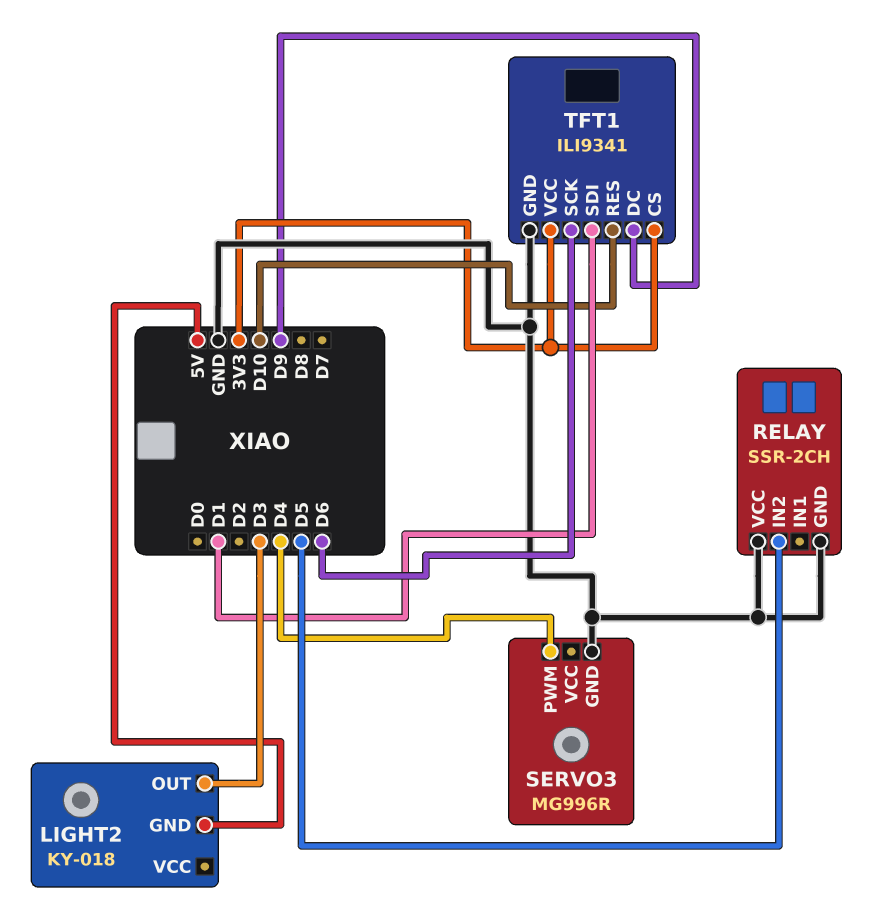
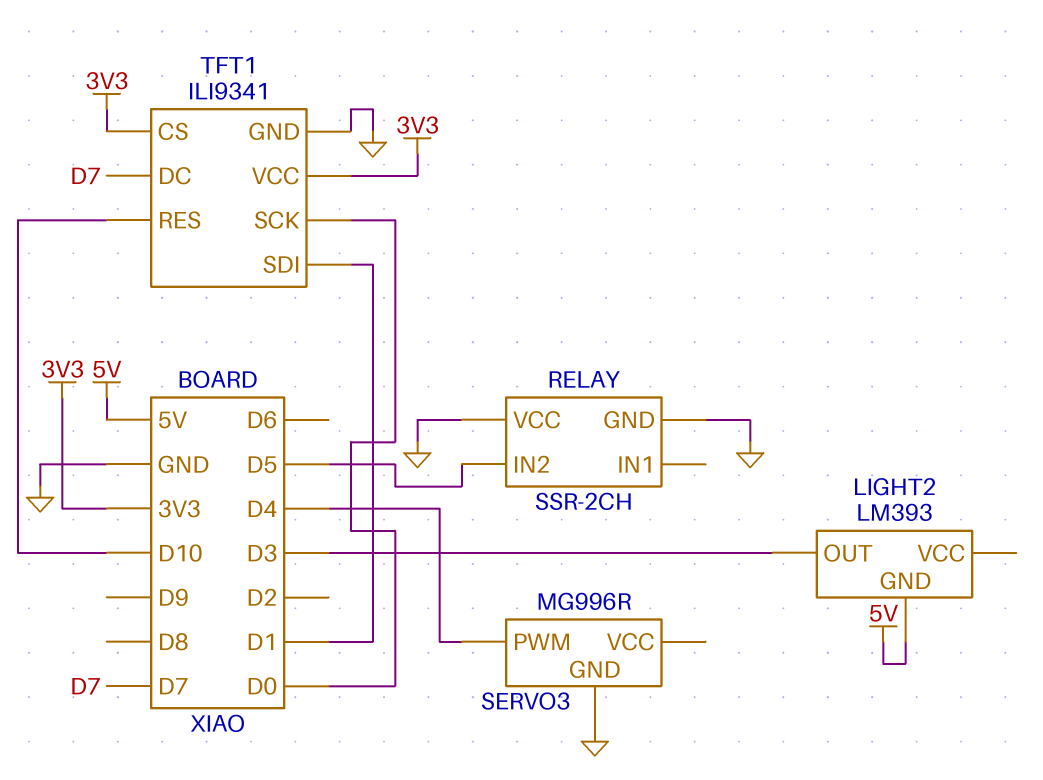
LIGHT2: KY-018 -> LM393
TFT1 pin DC: D9 -> D7
TFT1 pin SCK: D6 -> D0

